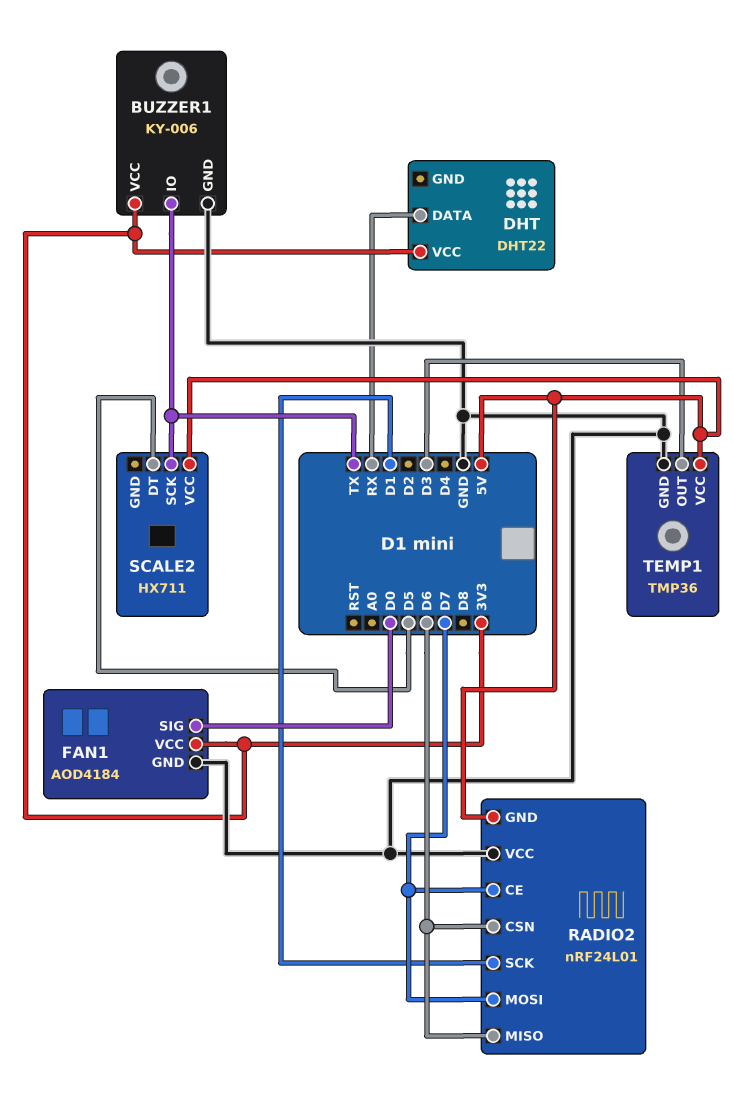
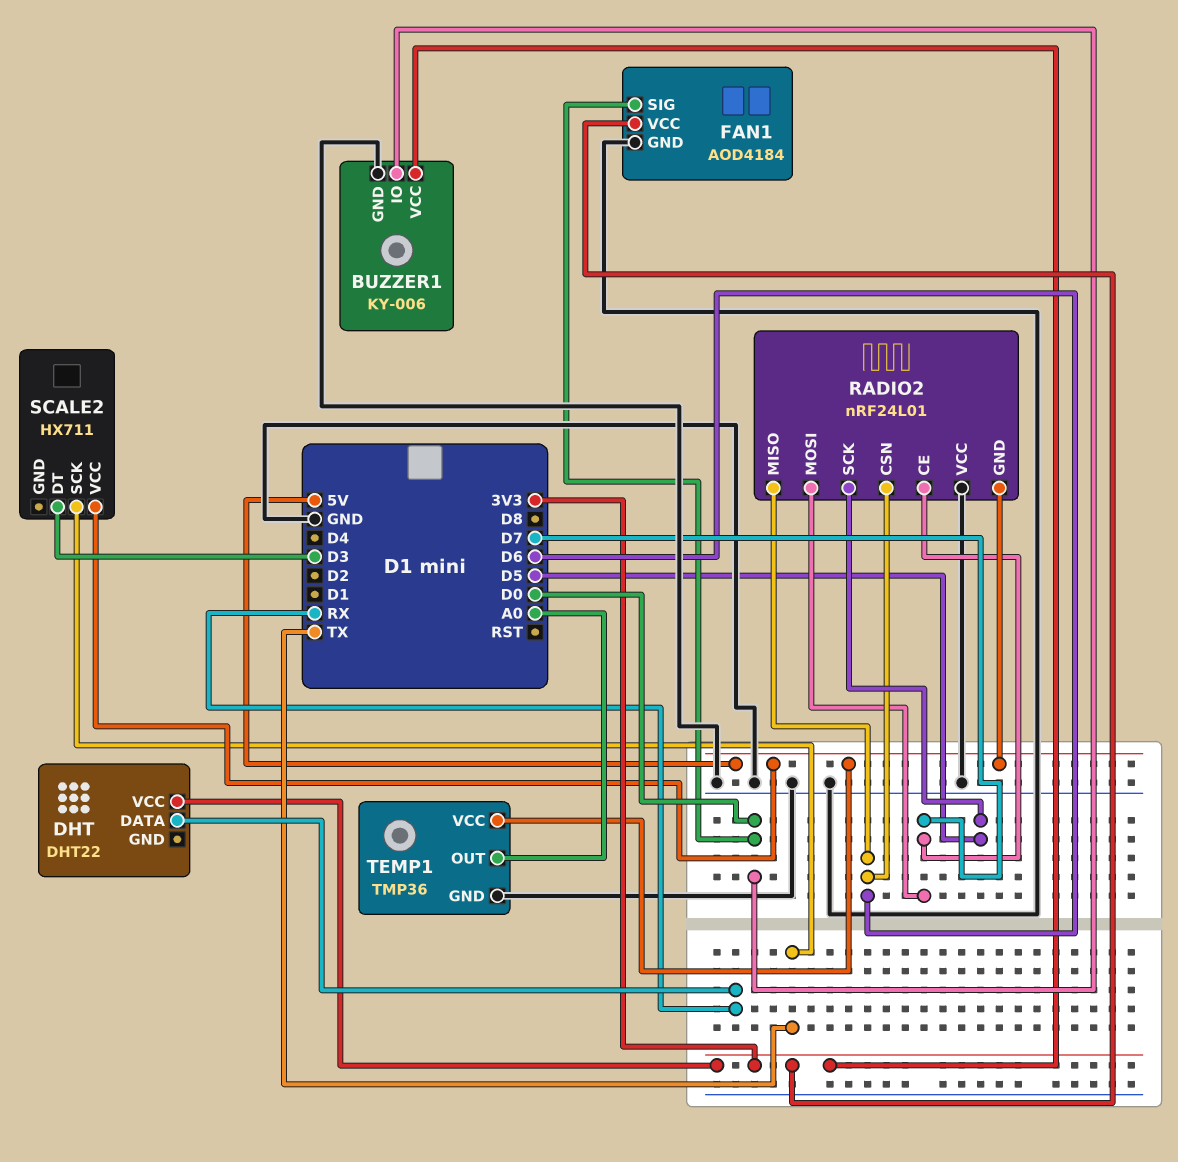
BUZZER1 pin IO: TX -> D0
RADIO2 pin SCK: D1 -> D5
SCALE2 pin DT: D5 -> D3
TEMP1 pin OUT: D3 -> A0

